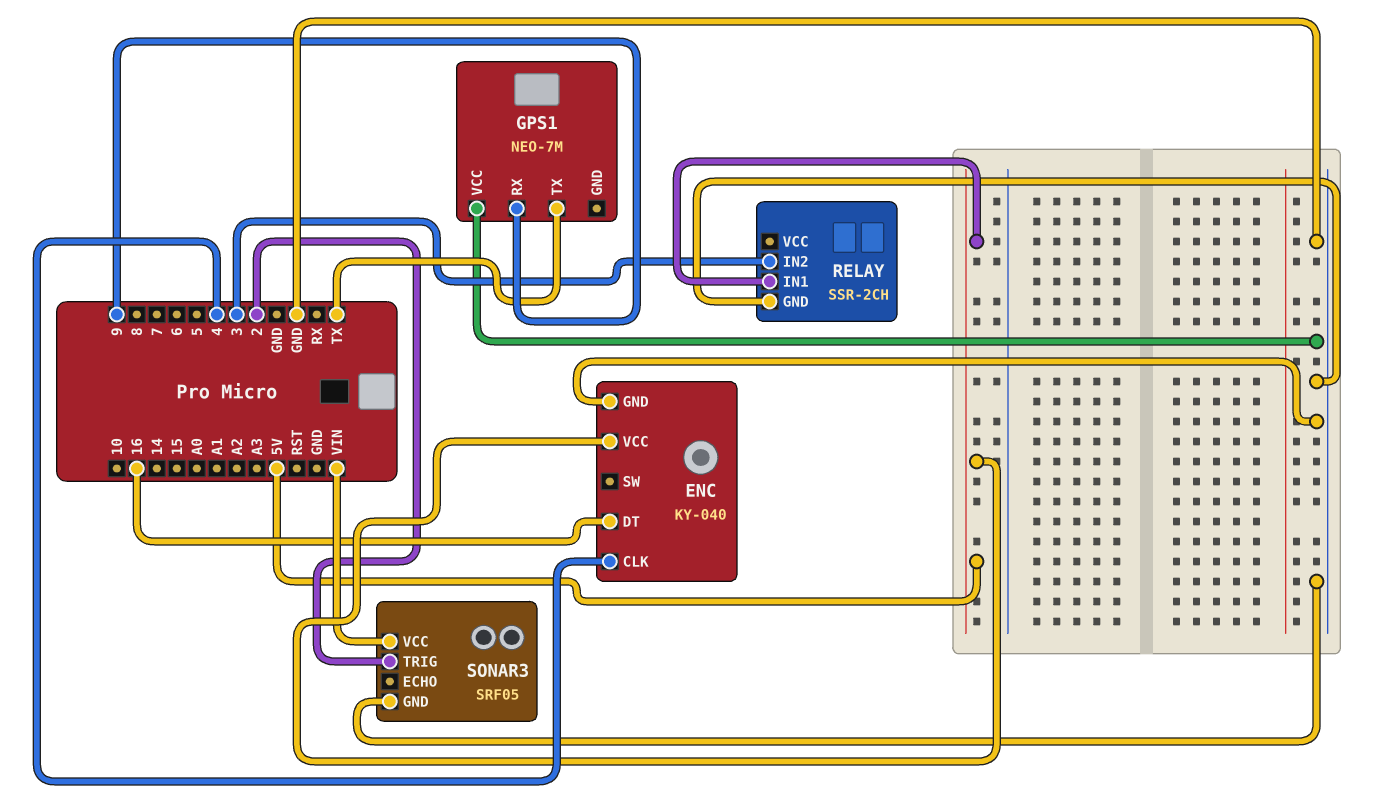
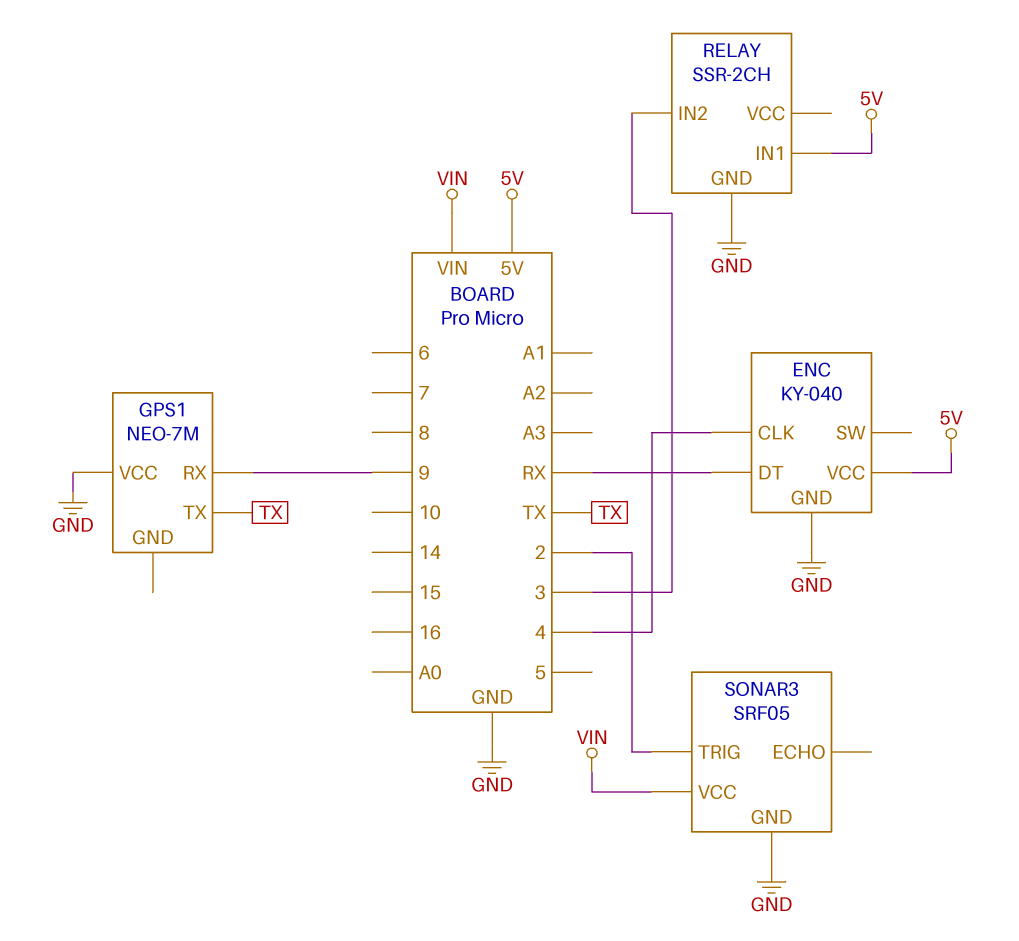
ENC pin DT: 16 -> RX

